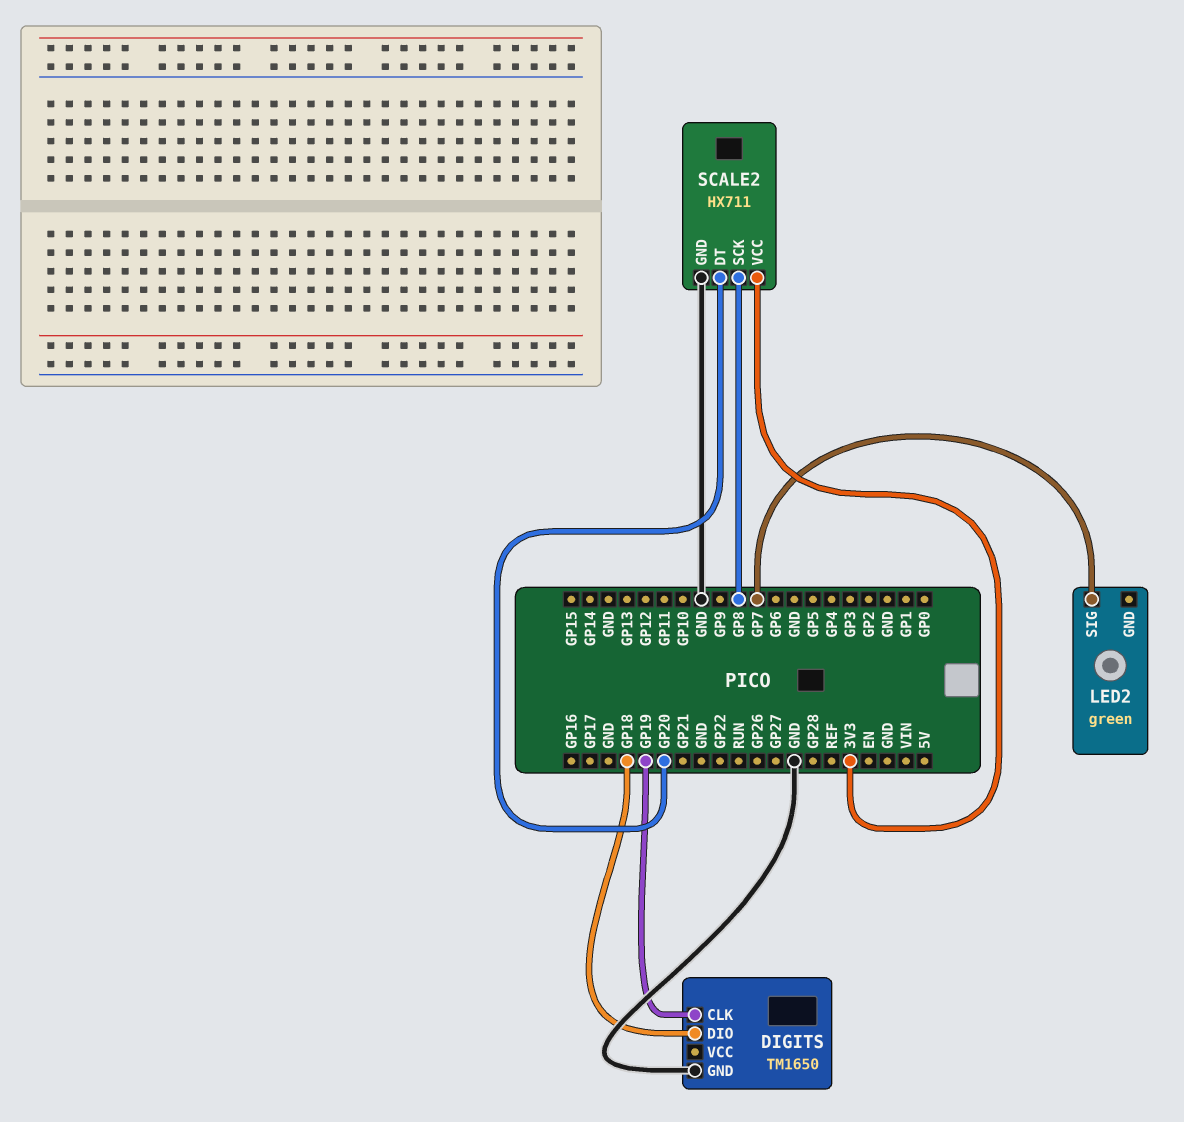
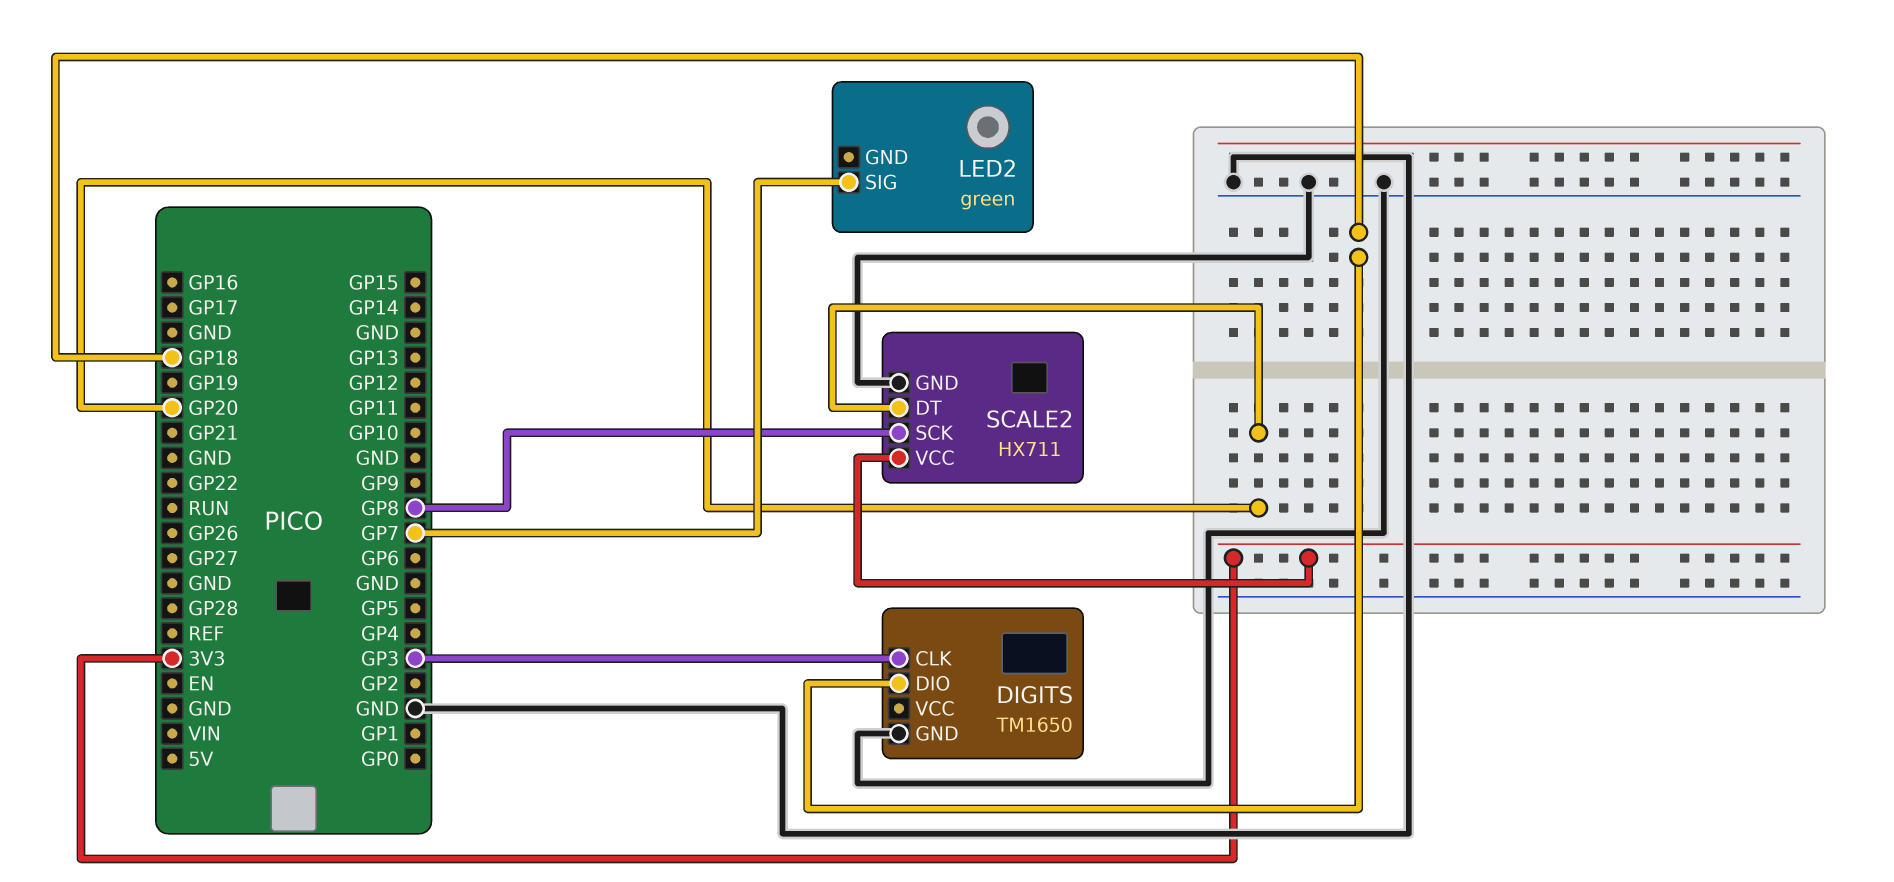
DIGITS pin CLK: GP19 -> GP3

